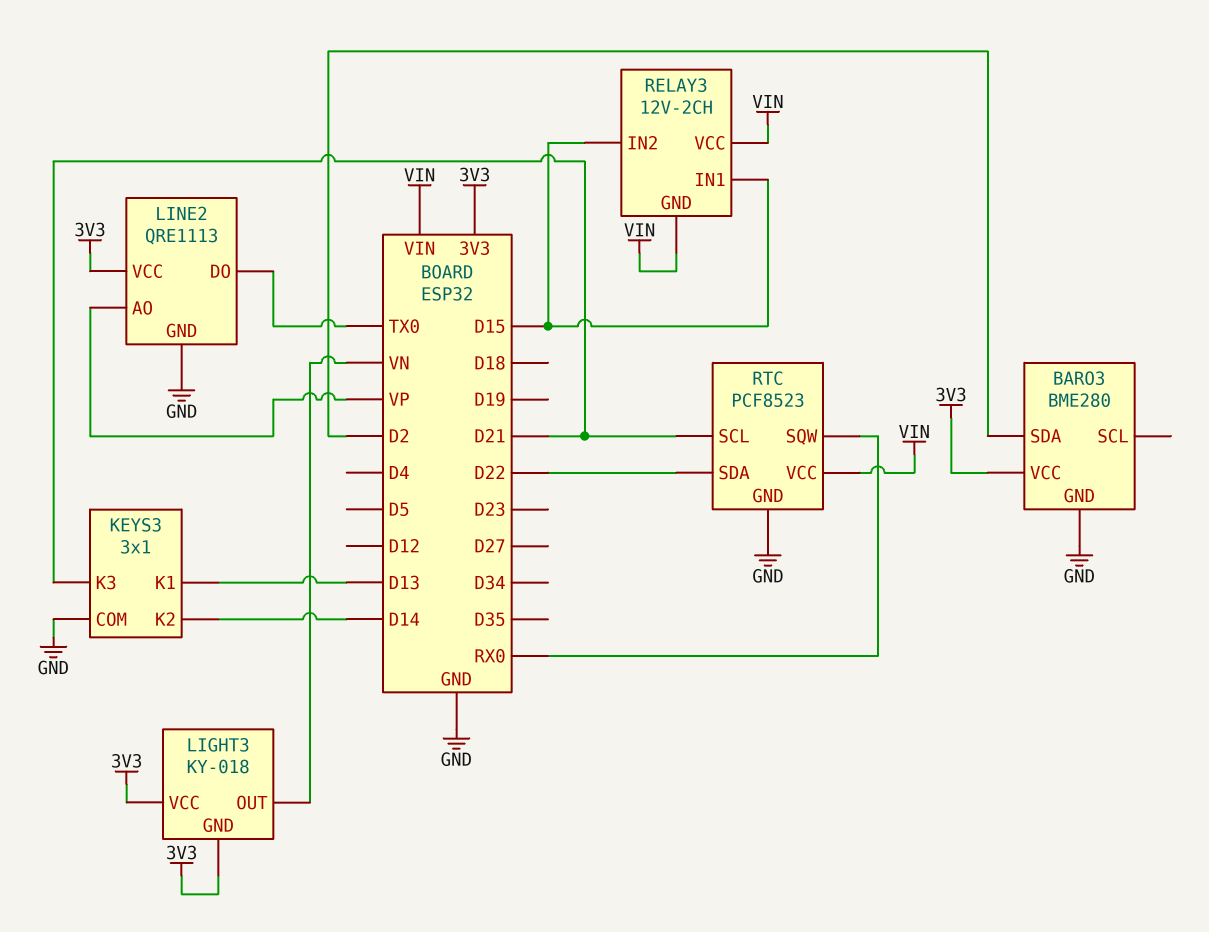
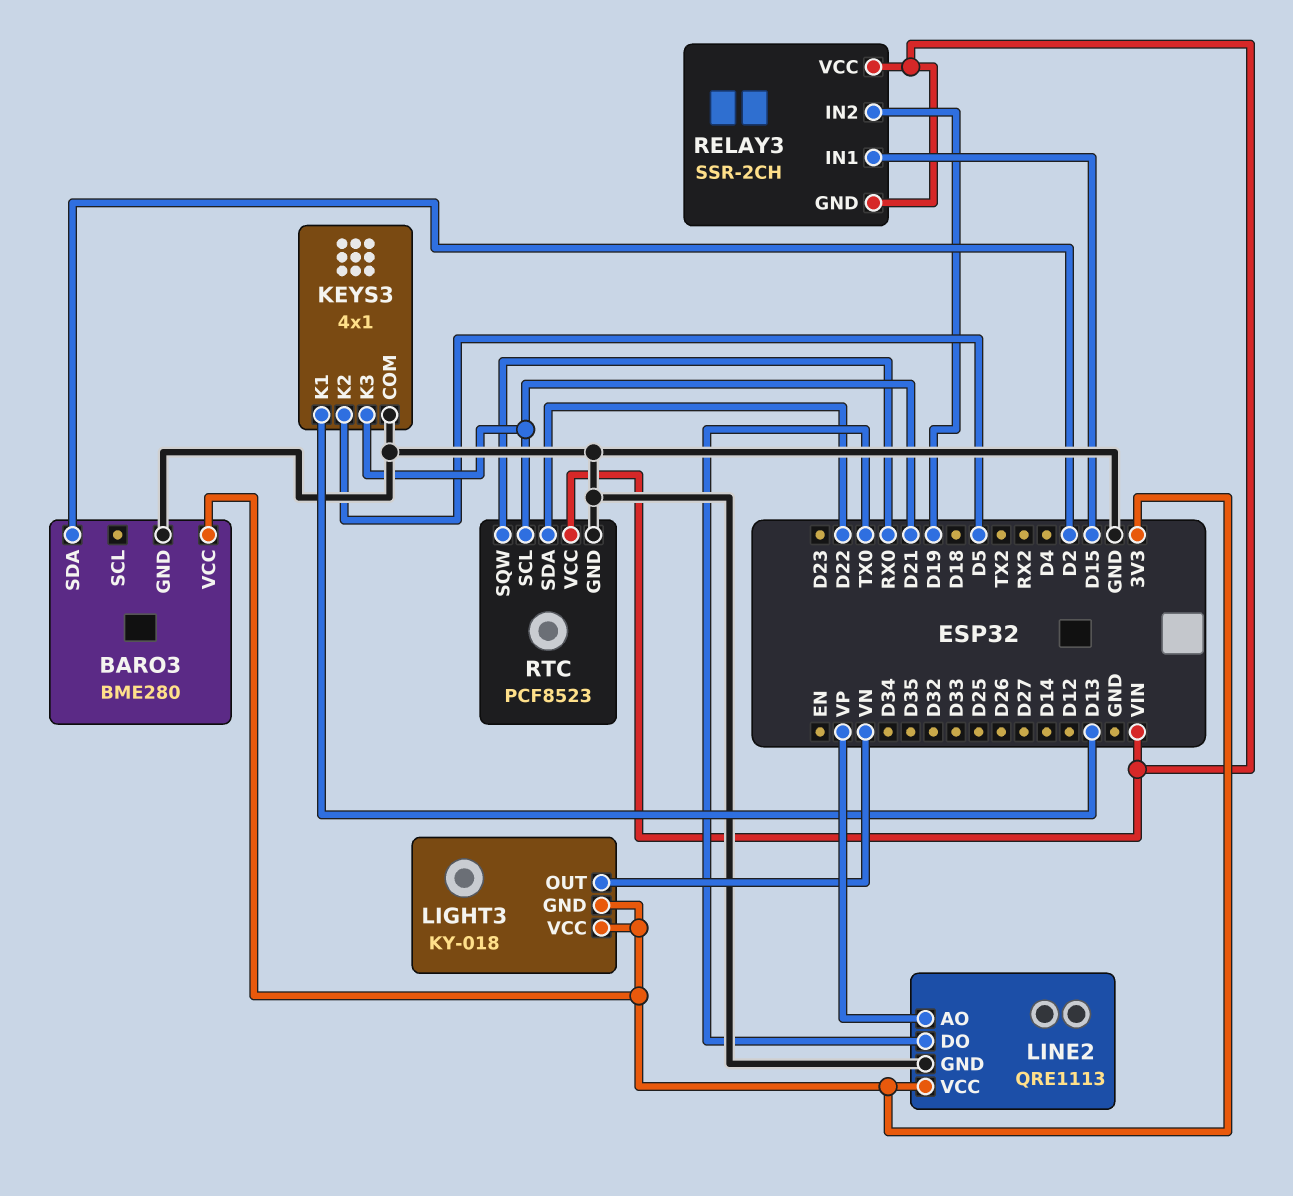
KEYS3: 3x1 -> 4x1
KEYS3 pin K2: D14 -> D5
RELAY3: 12V-2CH -> SSR-2CH
RELAY3 pin IN2: D15 -> D19

